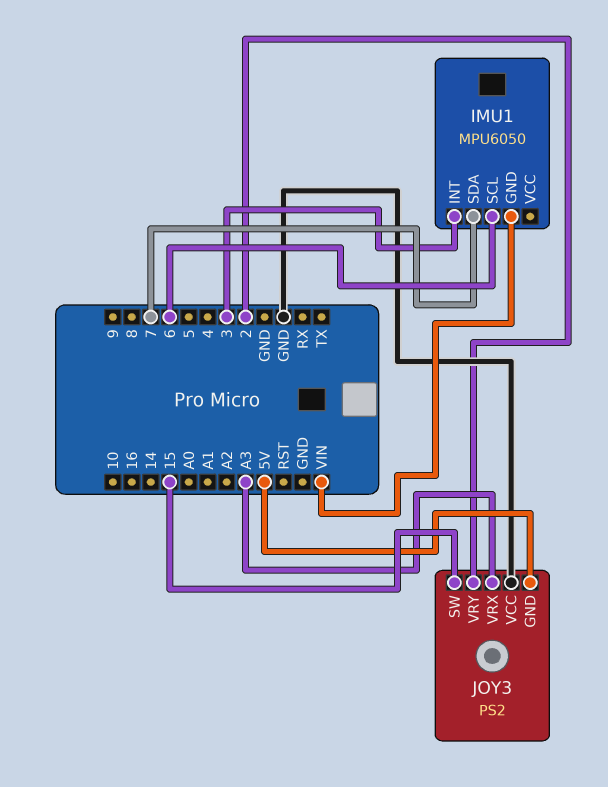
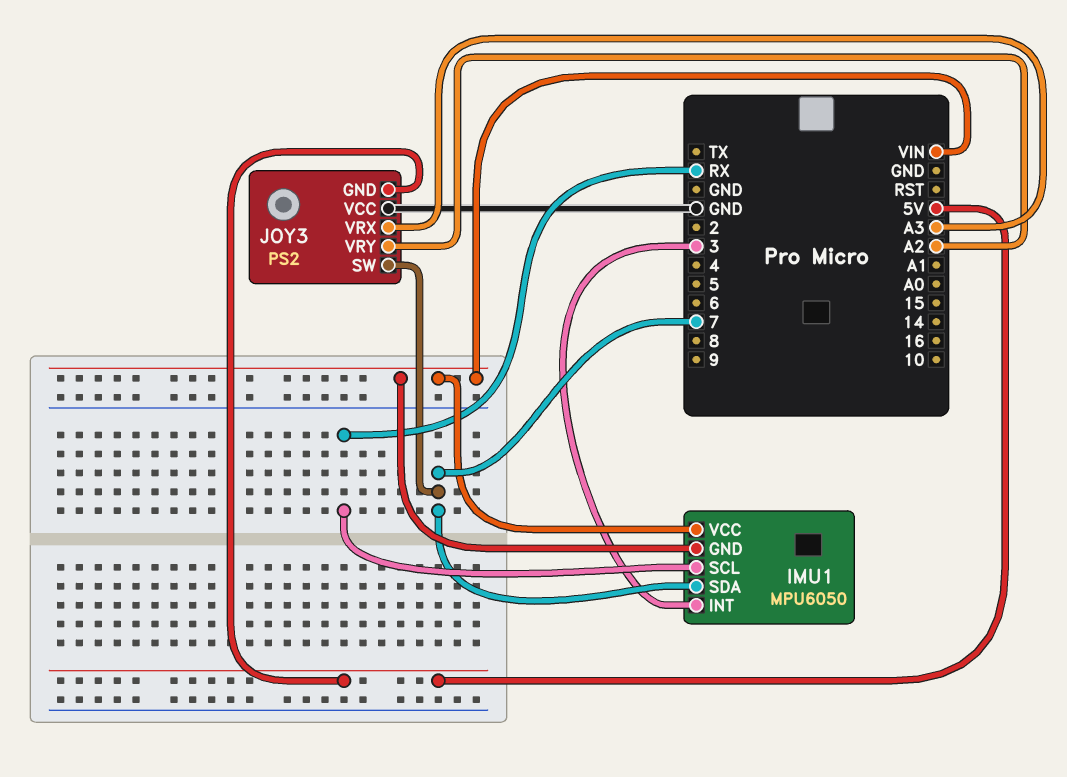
IMU1 pin SCL: 6 -> RX
IMU1 pin VCC: none -> VIN
JOY3 pin SW: 15 -> 7
JOY3 pin VRY: 2 -> A2

